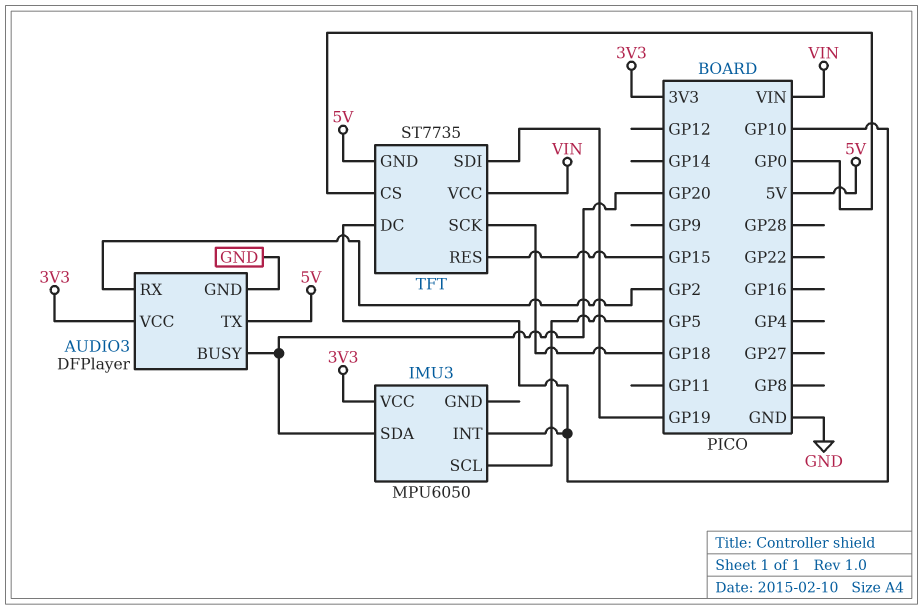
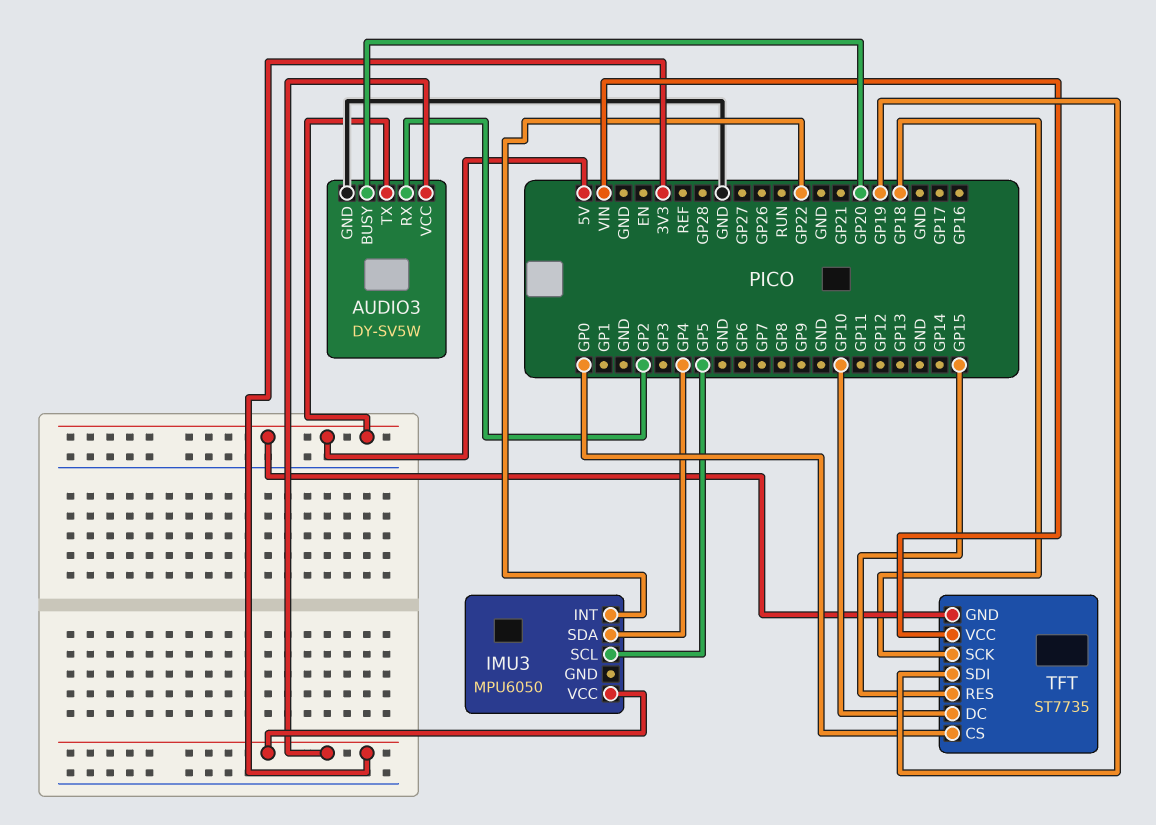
AUDIO3: DFPlayer -> DY-SV5W
IMU3 pin INT: GP10 -> GP22
IMU3 pin SDA: GP20 -> GP4

